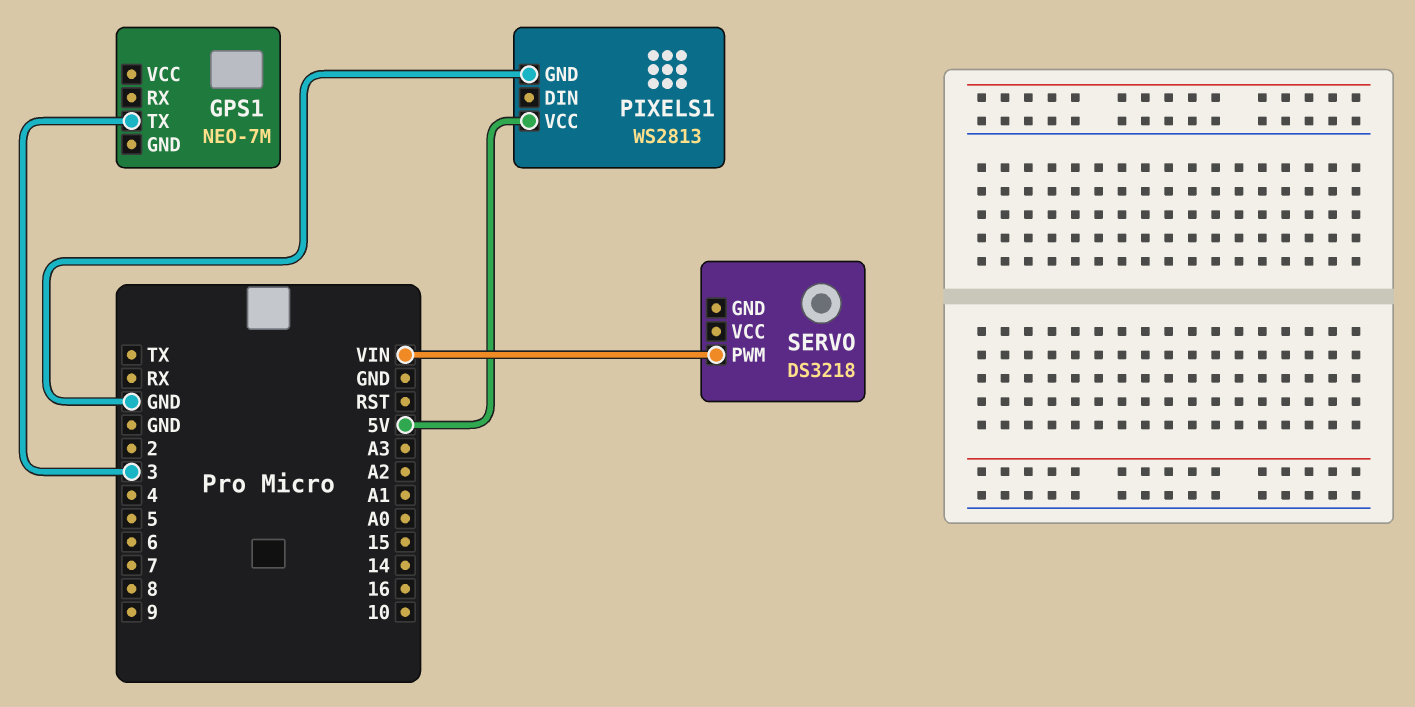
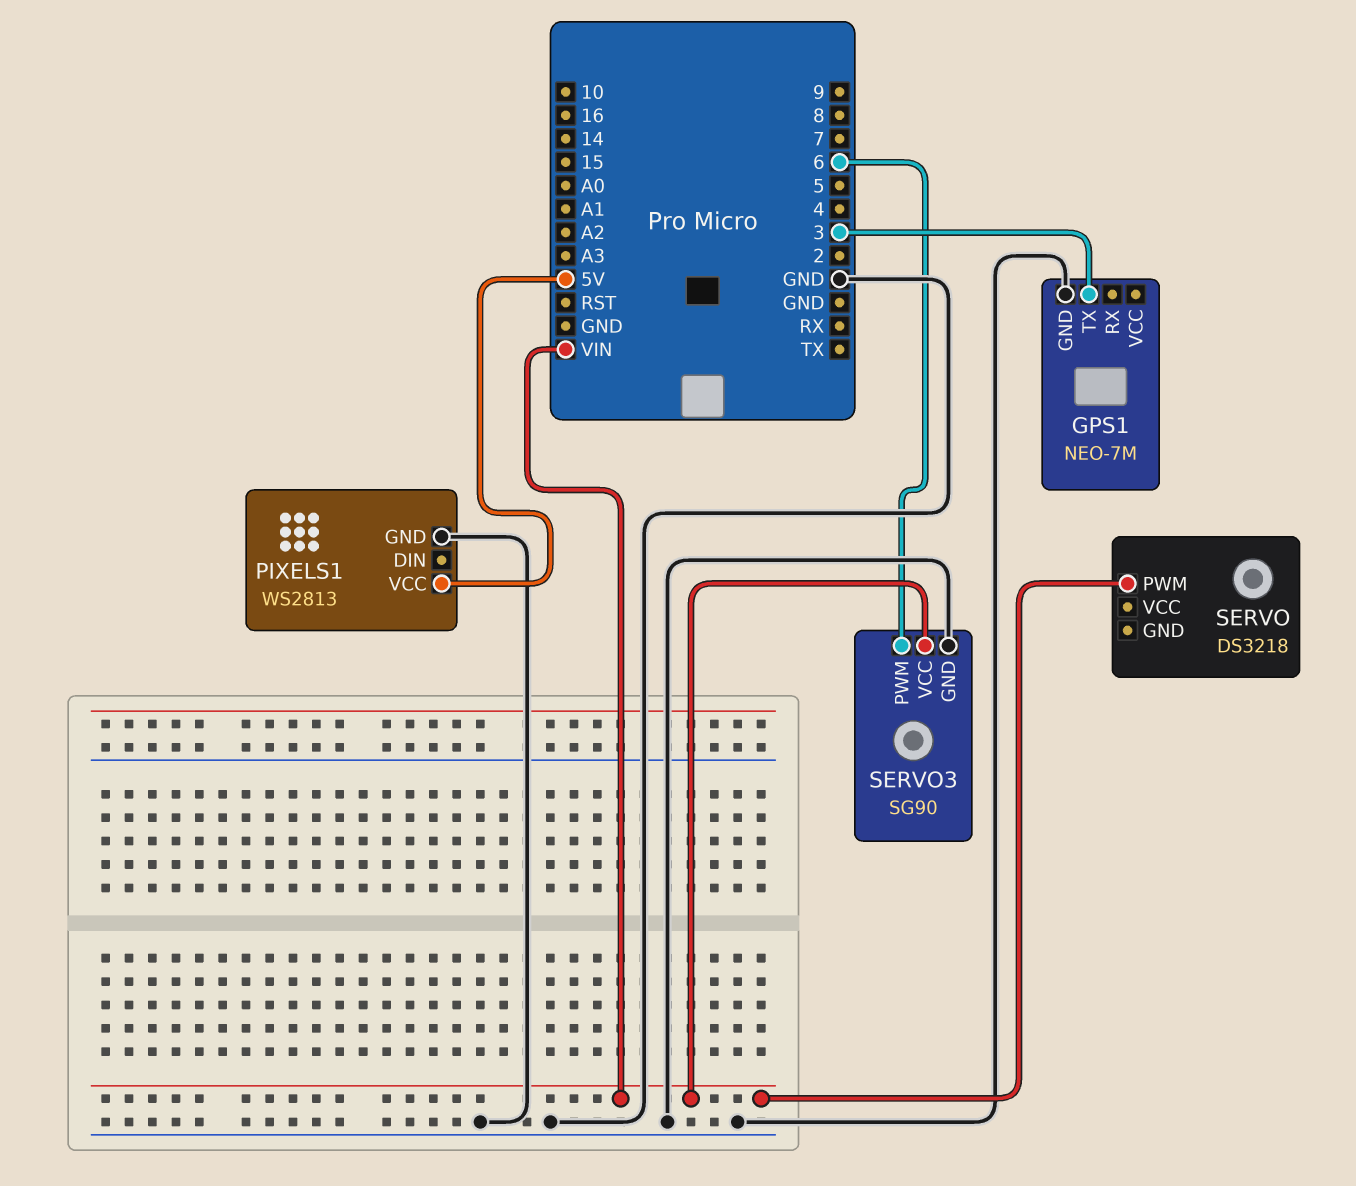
GPS1 pin GND: none -> GND
SERVO3: none -> SG90
SERVO3 pin GND: none -> GND
SERVO3 pin PWM: none -> 6
SERVO3 pin VCC: none -> VIN

